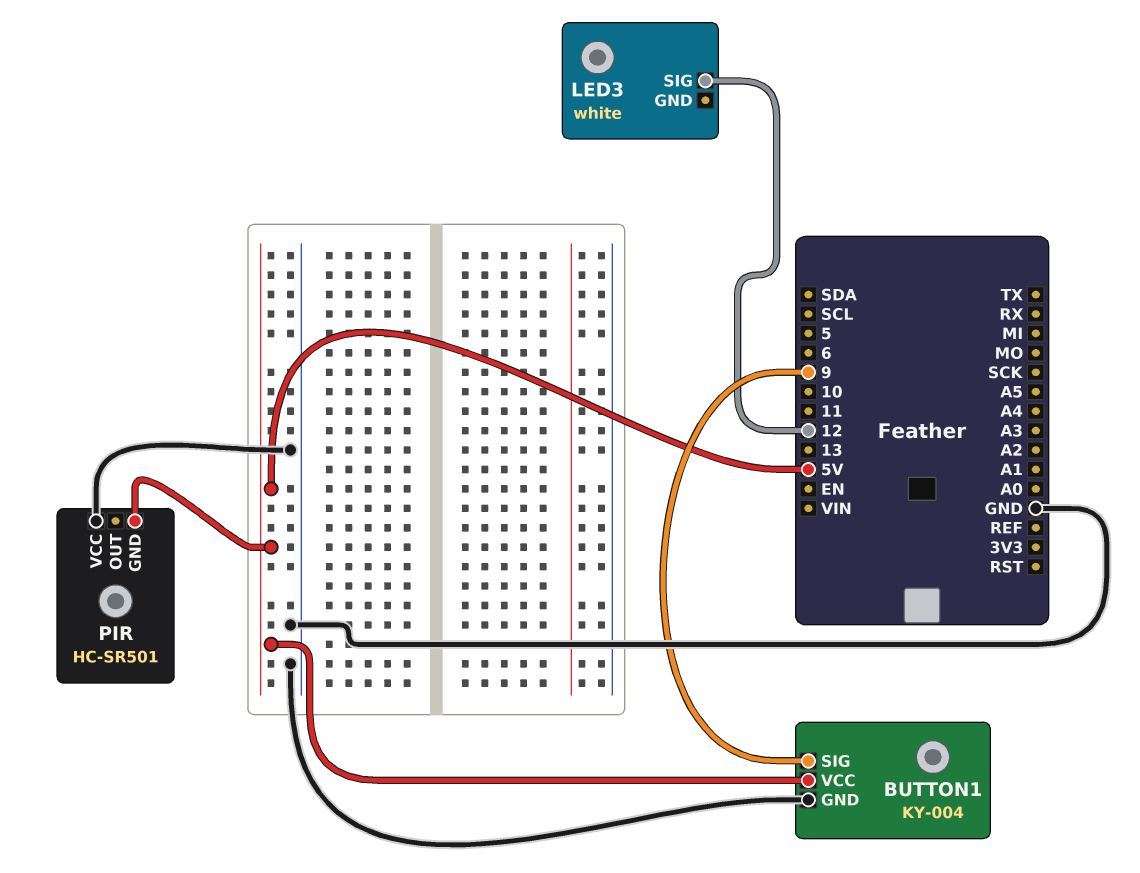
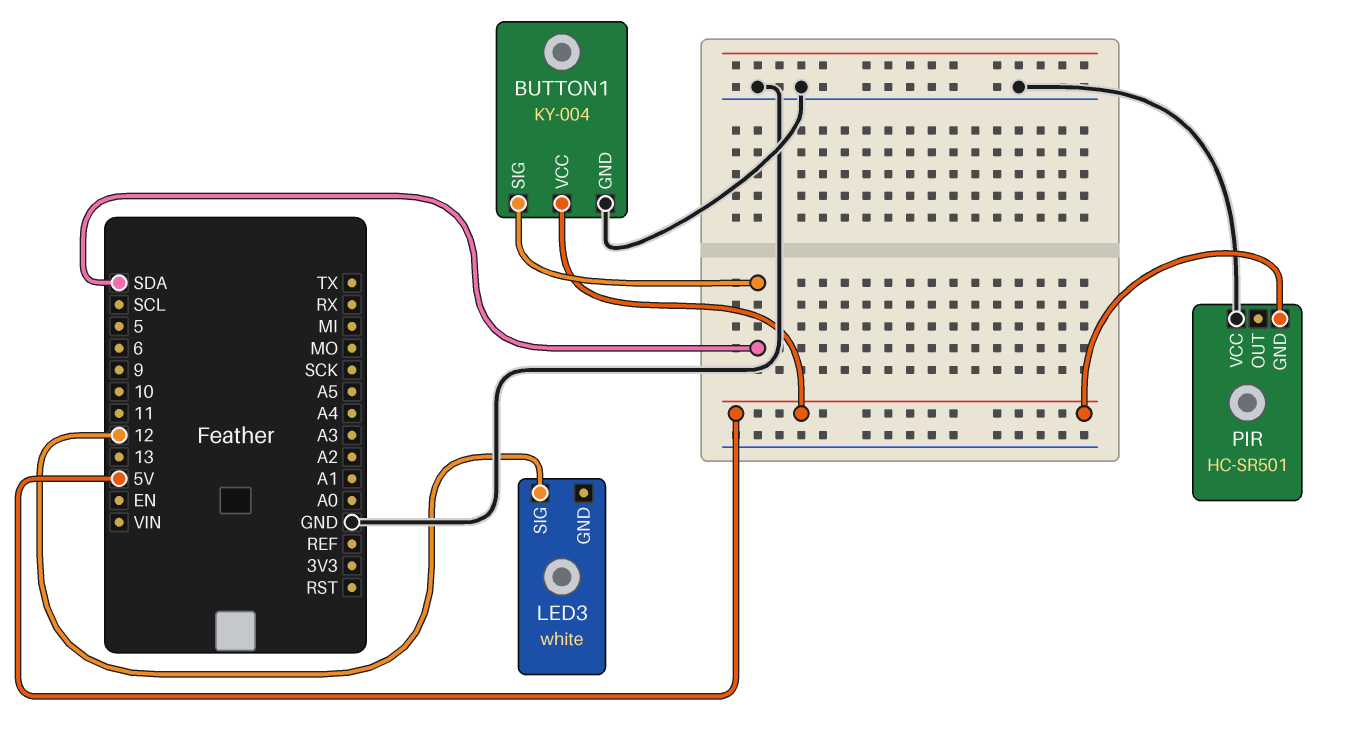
BUTTON1 pin SIG: 9 -> SDA

